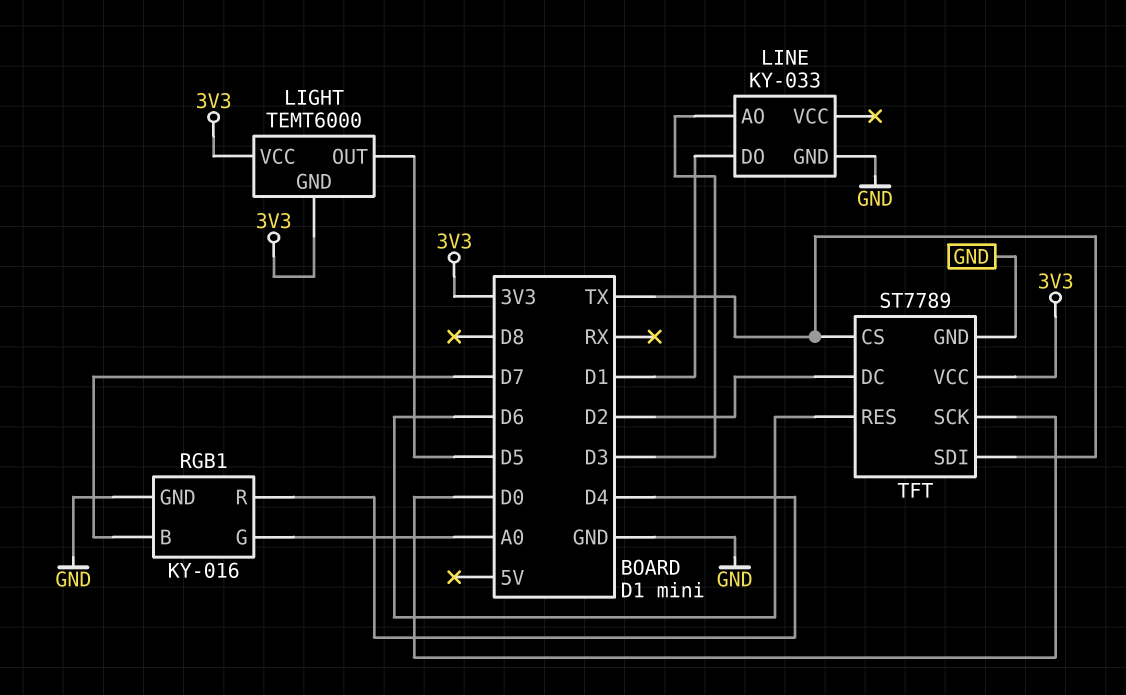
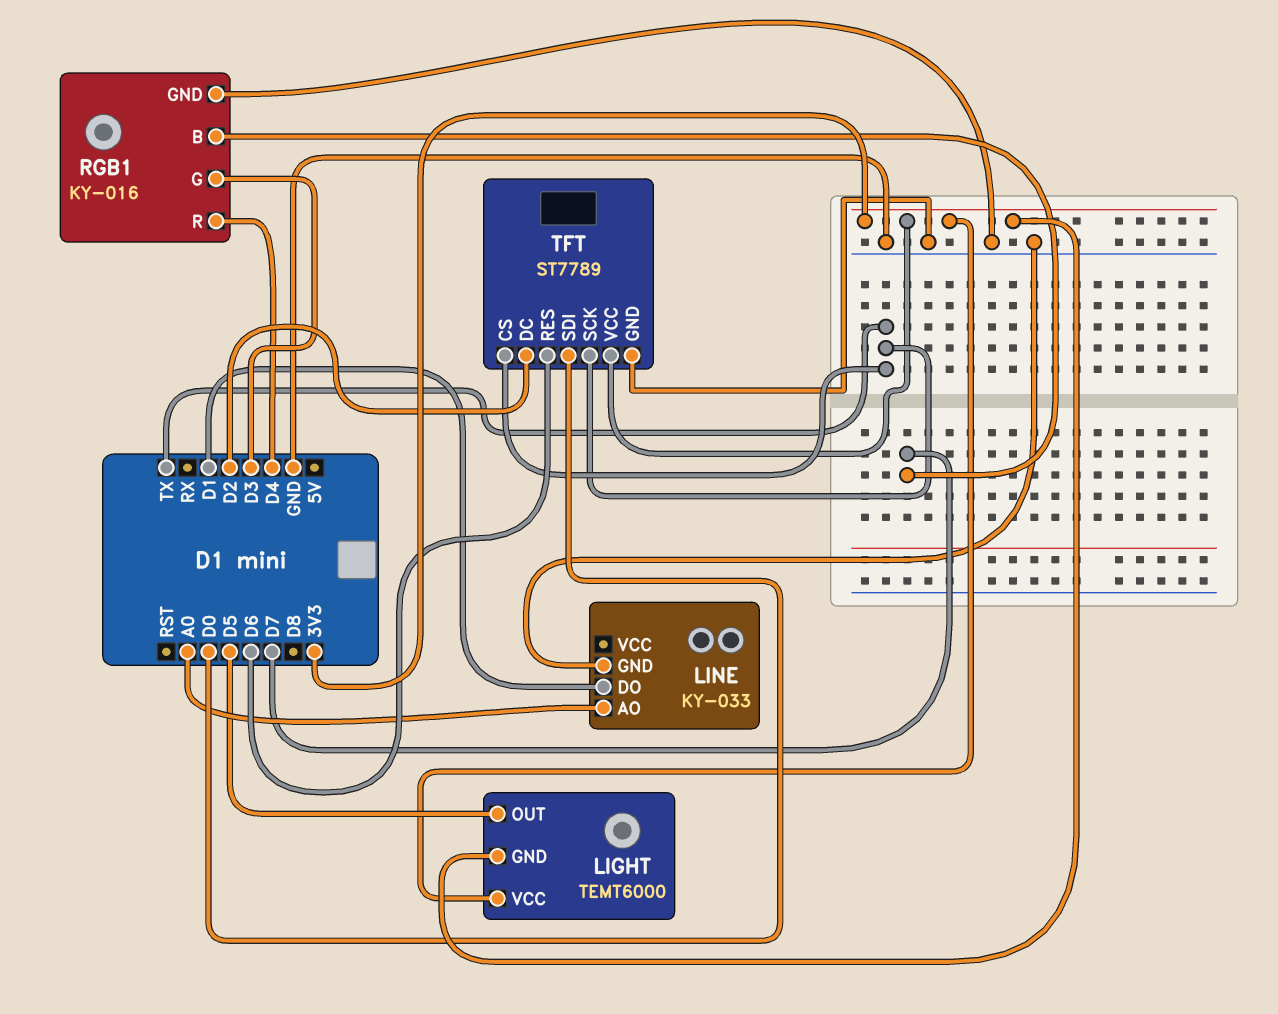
LINE pin AO: D3 -> A0
RGB1 pin G: A0 -> D3
TFT pin SCK: D0 -> TX
TFT pin SDI: TX -> D0

